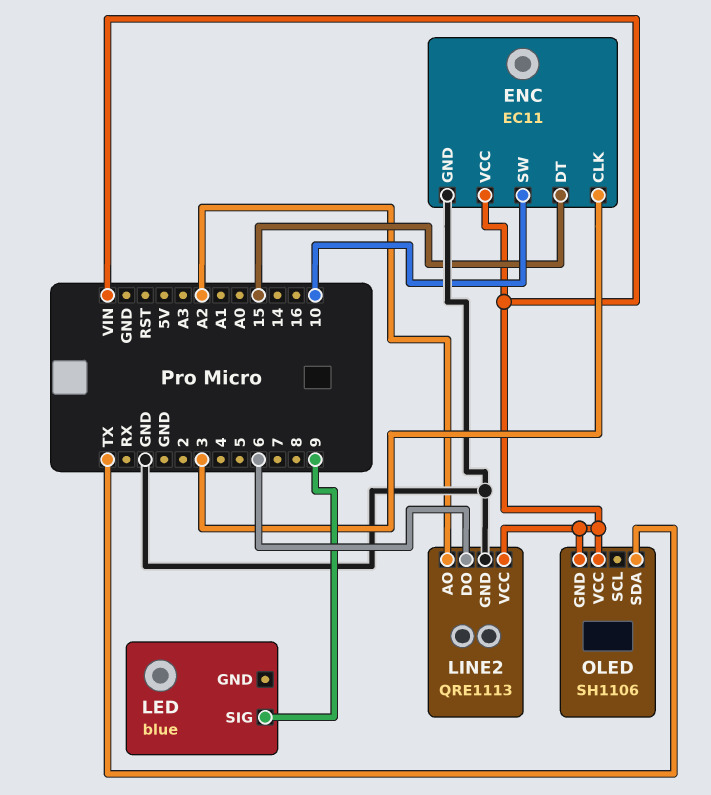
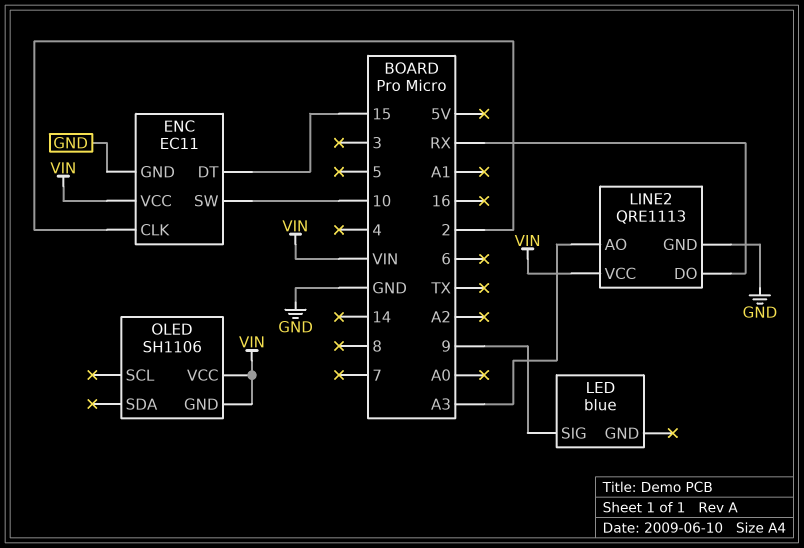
ENC pin CLK: 3 -> 2
LINE2 pin AO: A2 -> A3
LINE2 pin DO: 6 -> RX
OLED pin SDA: TX -> none

